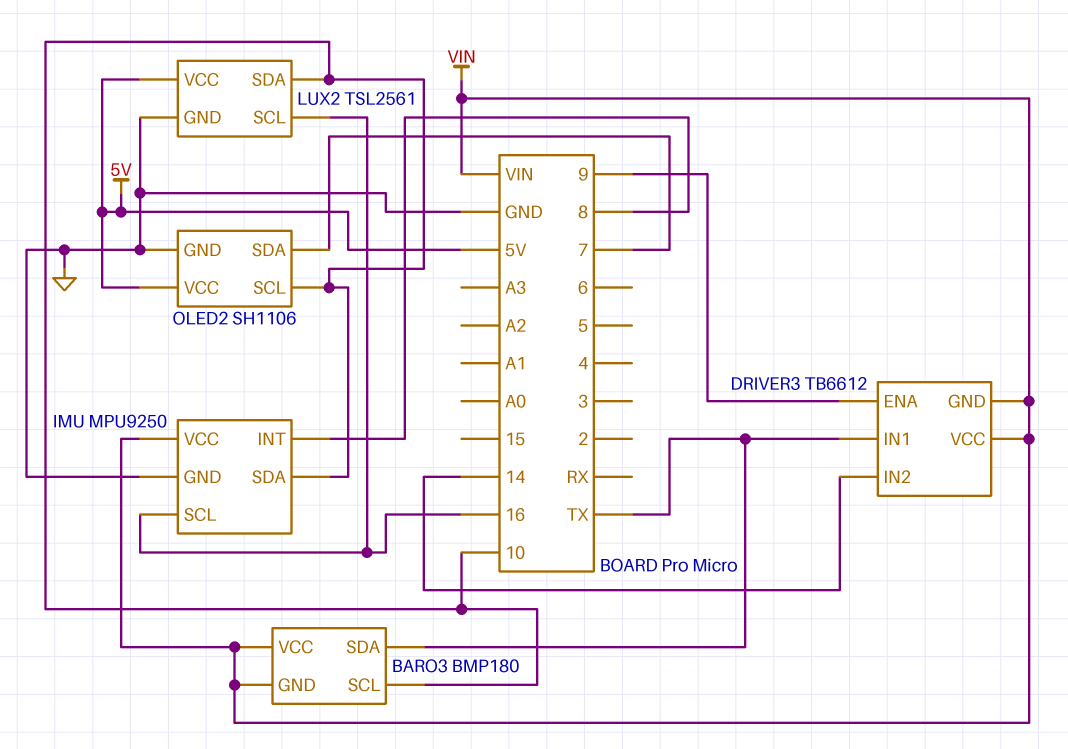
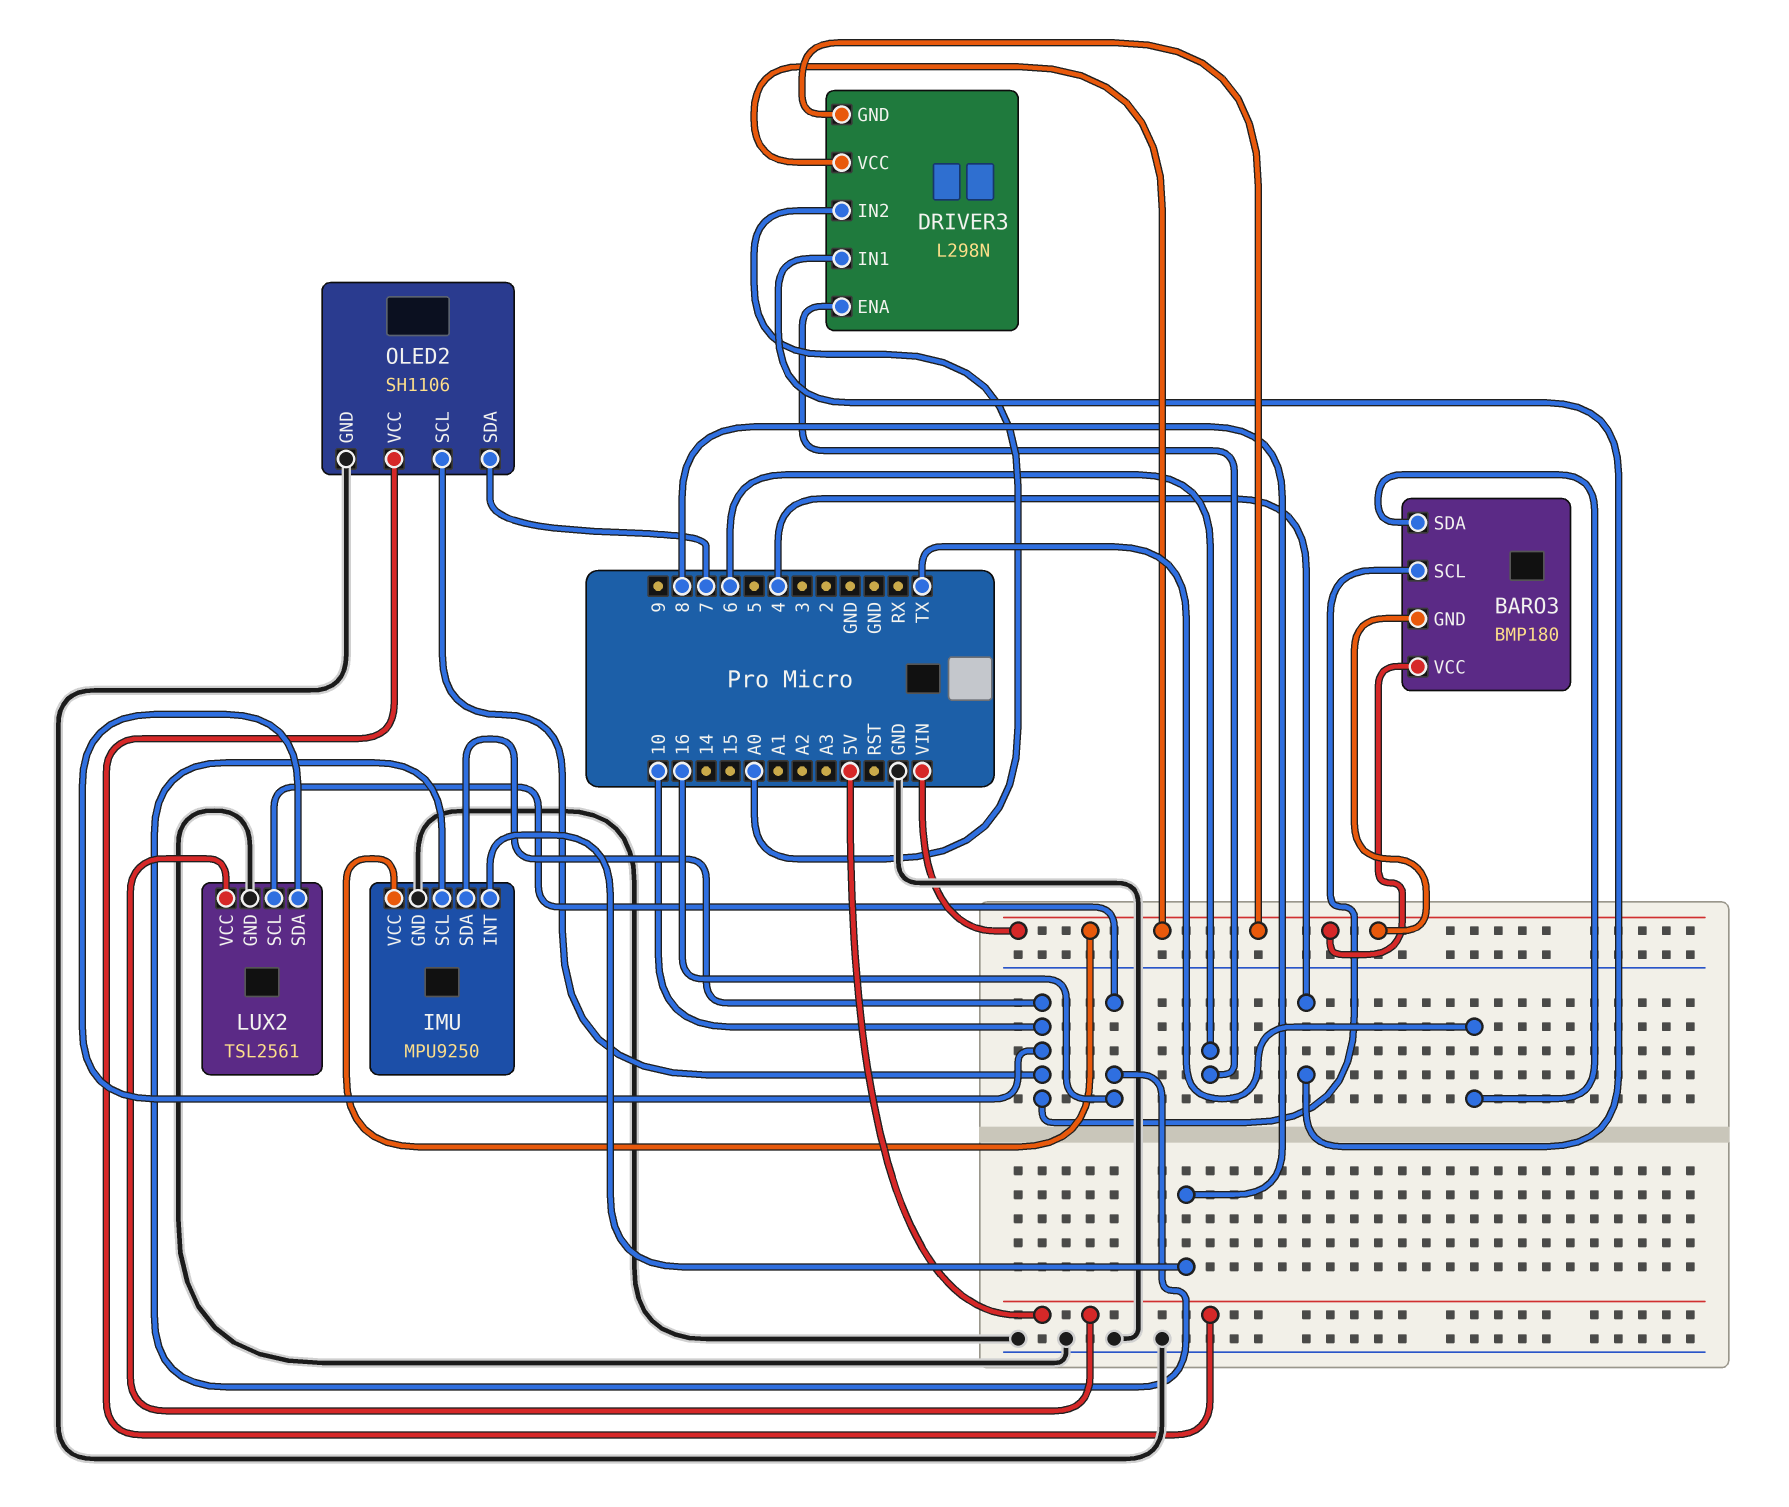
DRIVER3: TB6612 -> L298N
DRIVER3 pin ENA: 9 -> 6
DRIVER3 pin IN1: TX -> 4
DRIVER3 pin IN2: 14 -> A0

